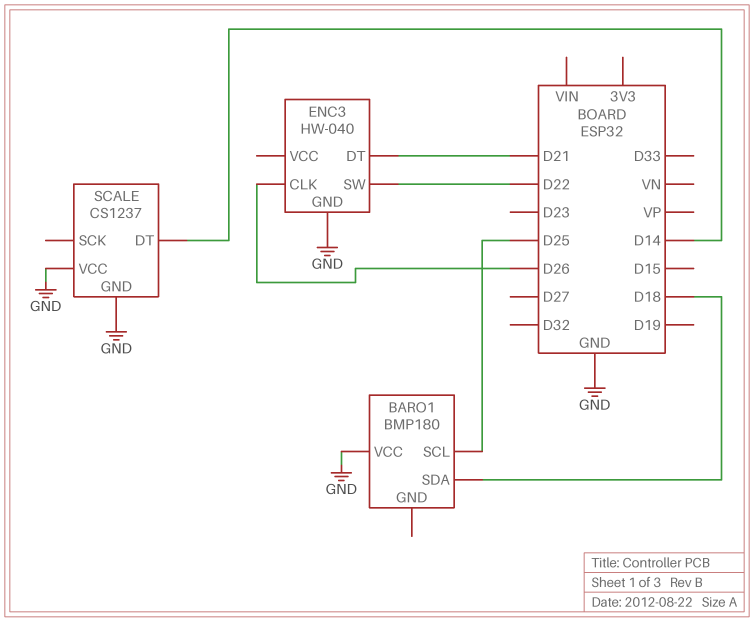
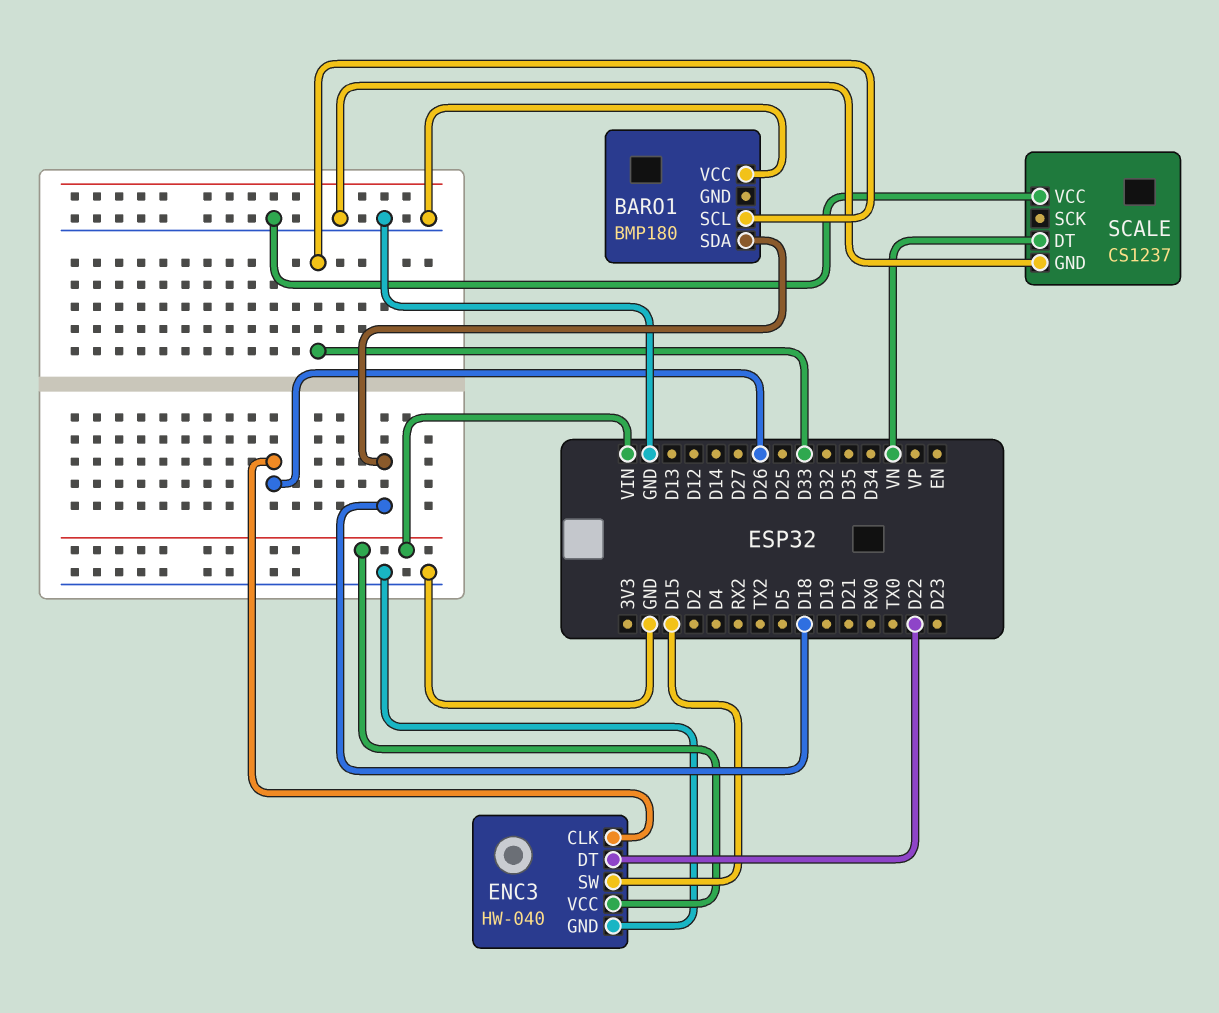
BARO1 pin SCL: D25 -> D33
ENC3 pin DT: D21 -> D22
ENC3 pin SW: D22 -> D15
ENC3 pin VCC: none -> VIN
SCALE pin DT: D14 -> VN

